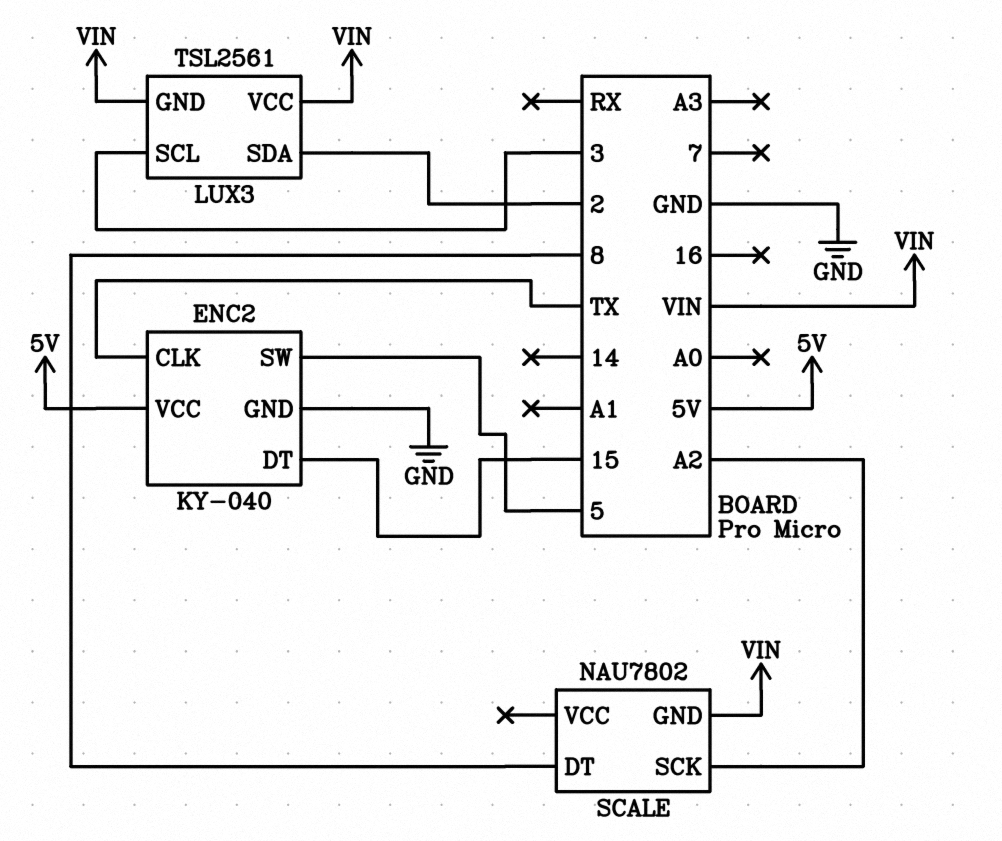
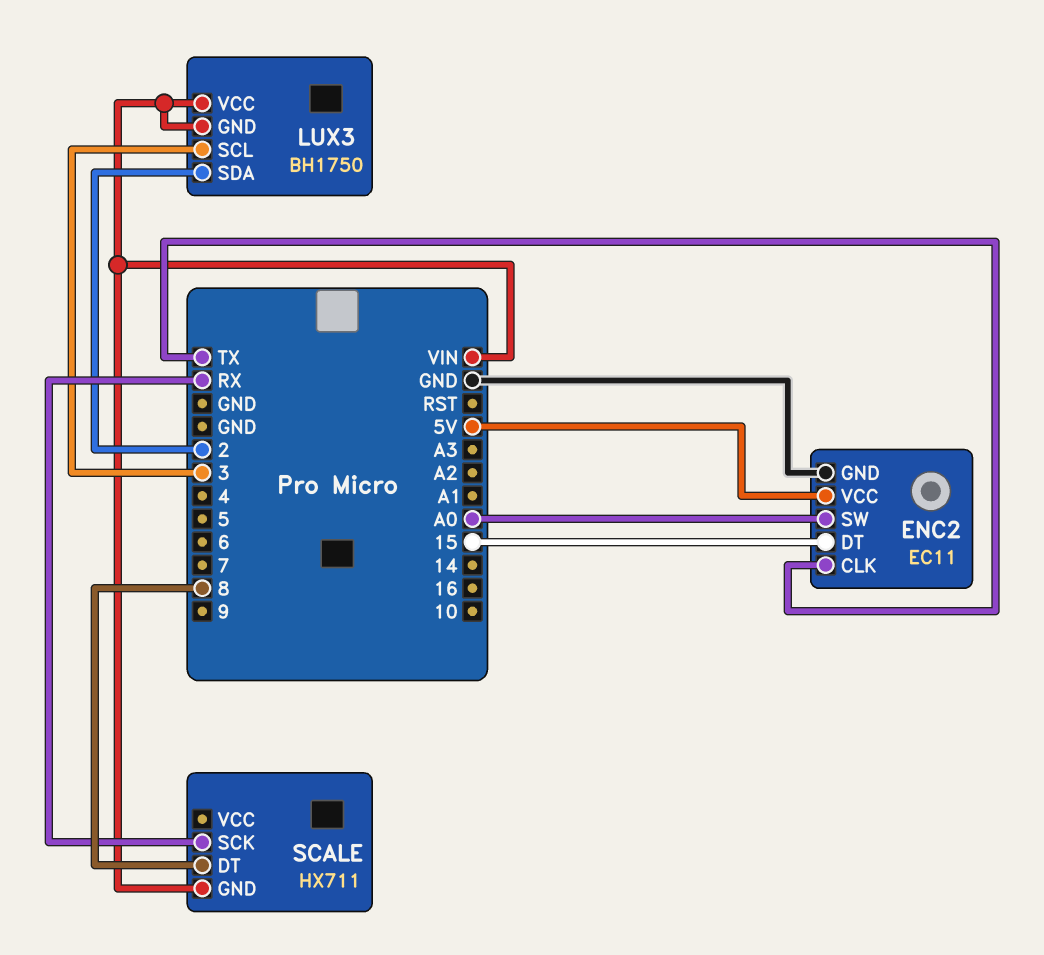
ENC2: KY-040 -> EC11
ENC2 pin SW: 5 -> A0
LUX3: TSL2561 -> BH1750
SCALE: NAU7802 -> HX711
SCALE pin SCK: A2 -> RX

